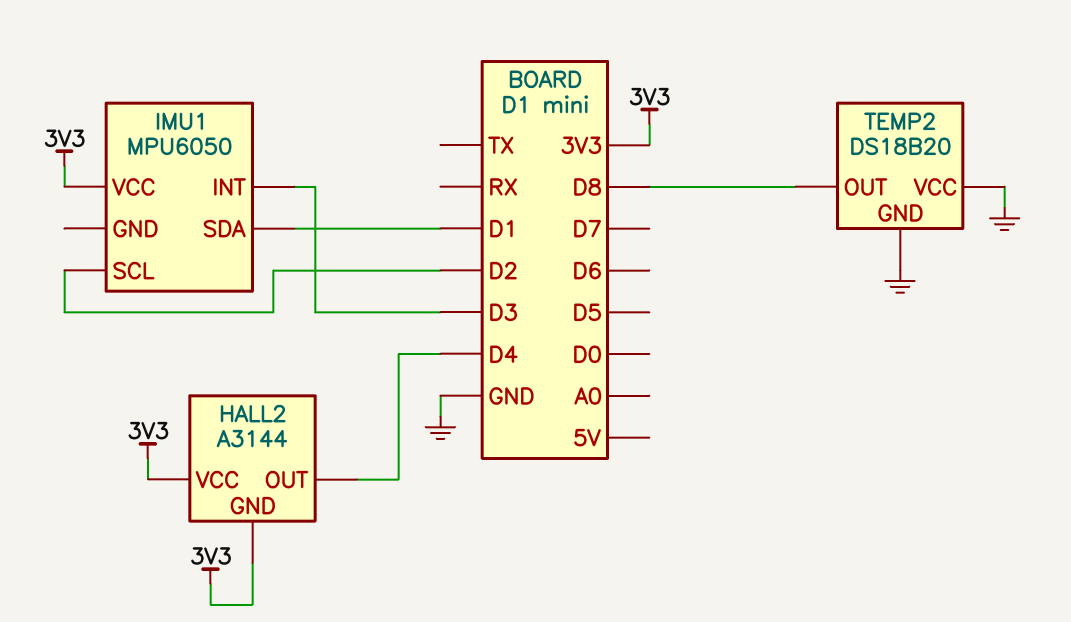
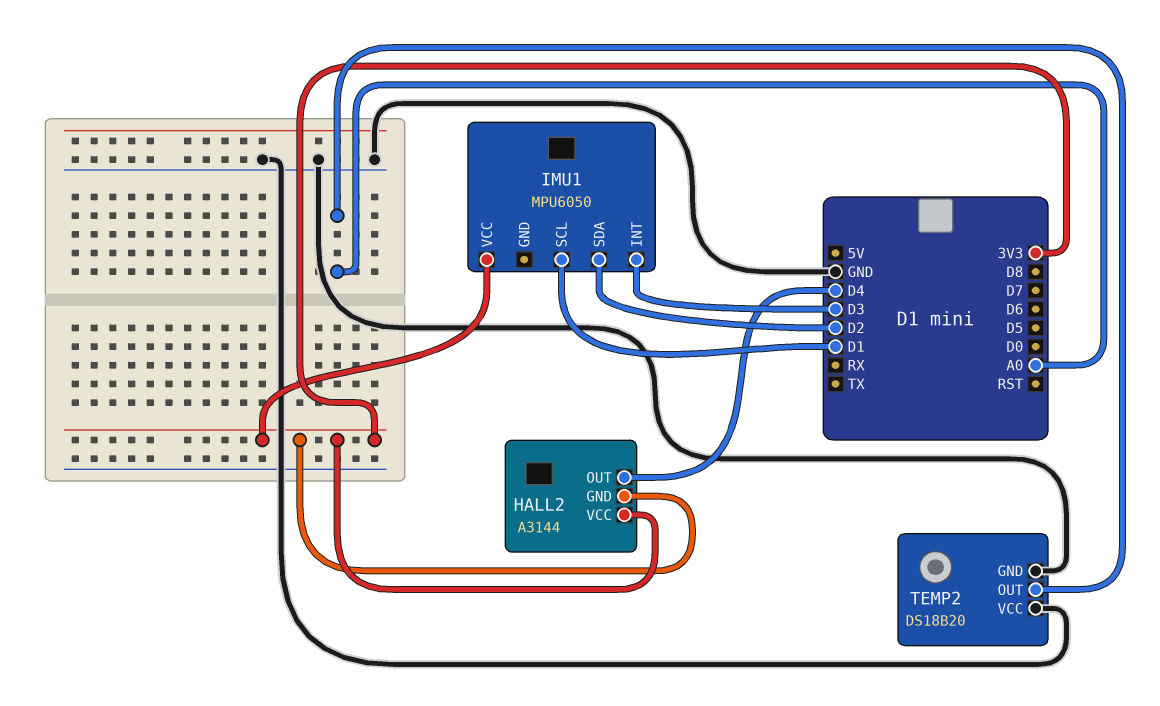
IMU1 pin SCL: D2 -> D1
IMU1 pin SDA: D1 -> D2
TEMP2 pin OUT: D8 -> A0

